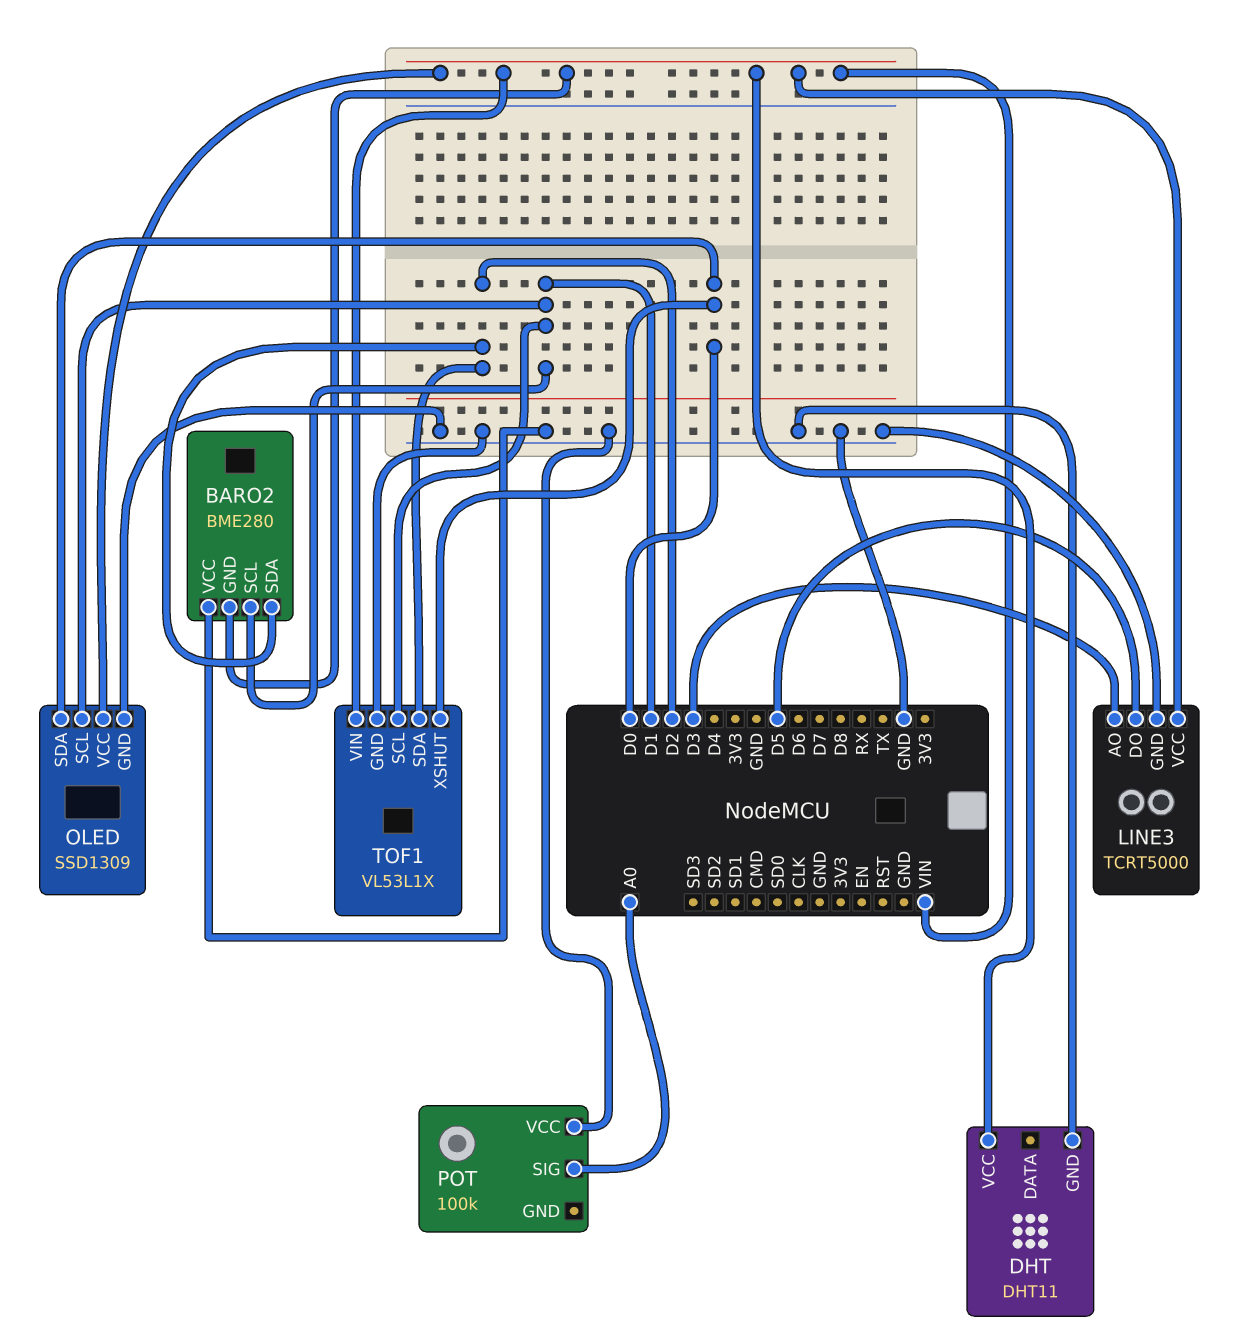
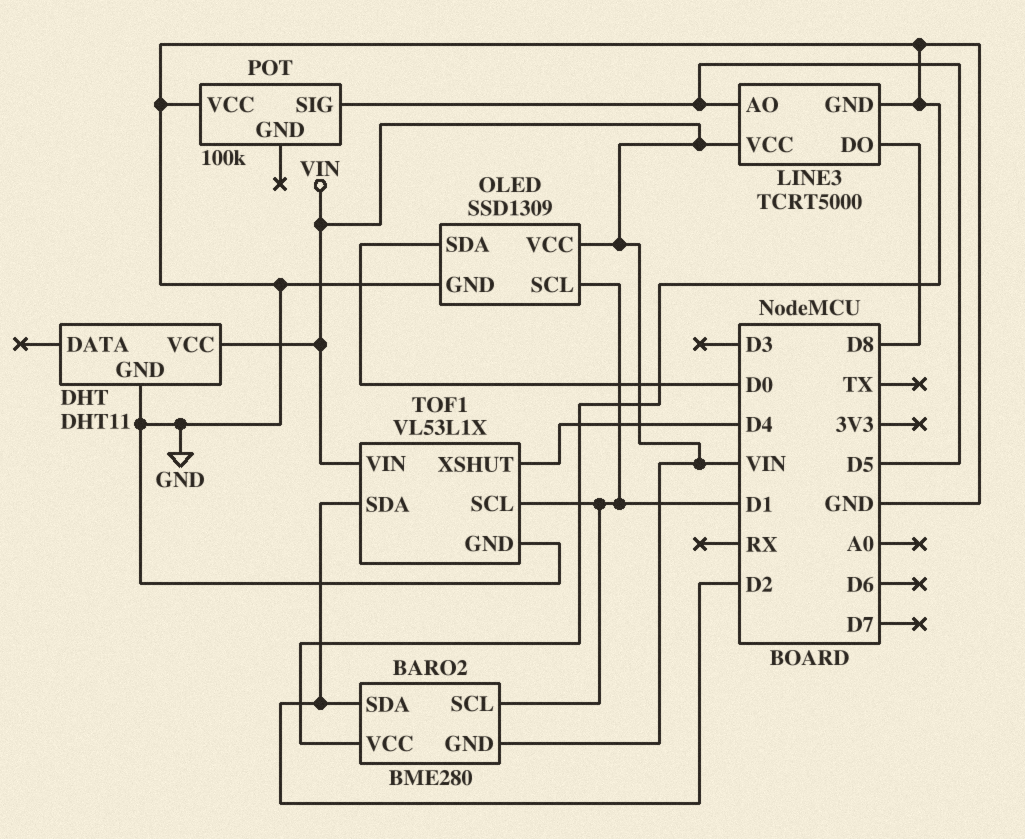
LINE3 pin AO: D3 -> D5
LINE3 pin DO: D5 -> D8
POT pin SIG: A0 -> D5
TOF1 pin XSHUT: D0 -> D4

